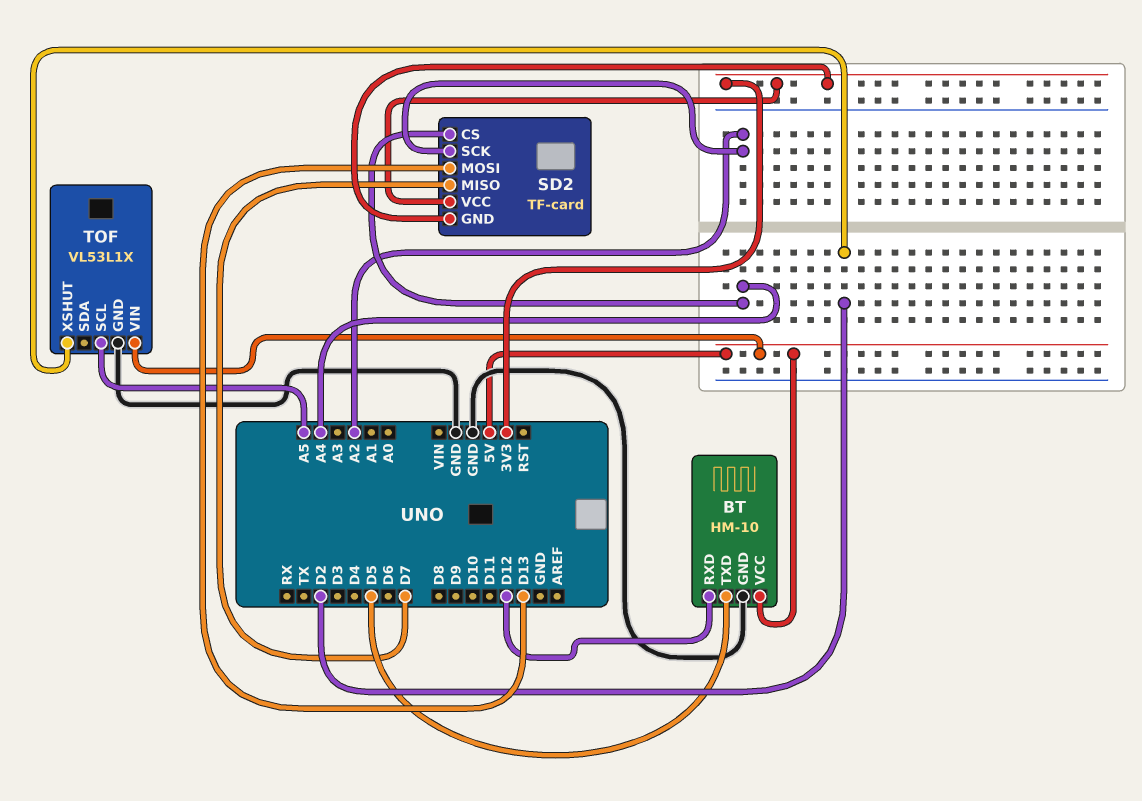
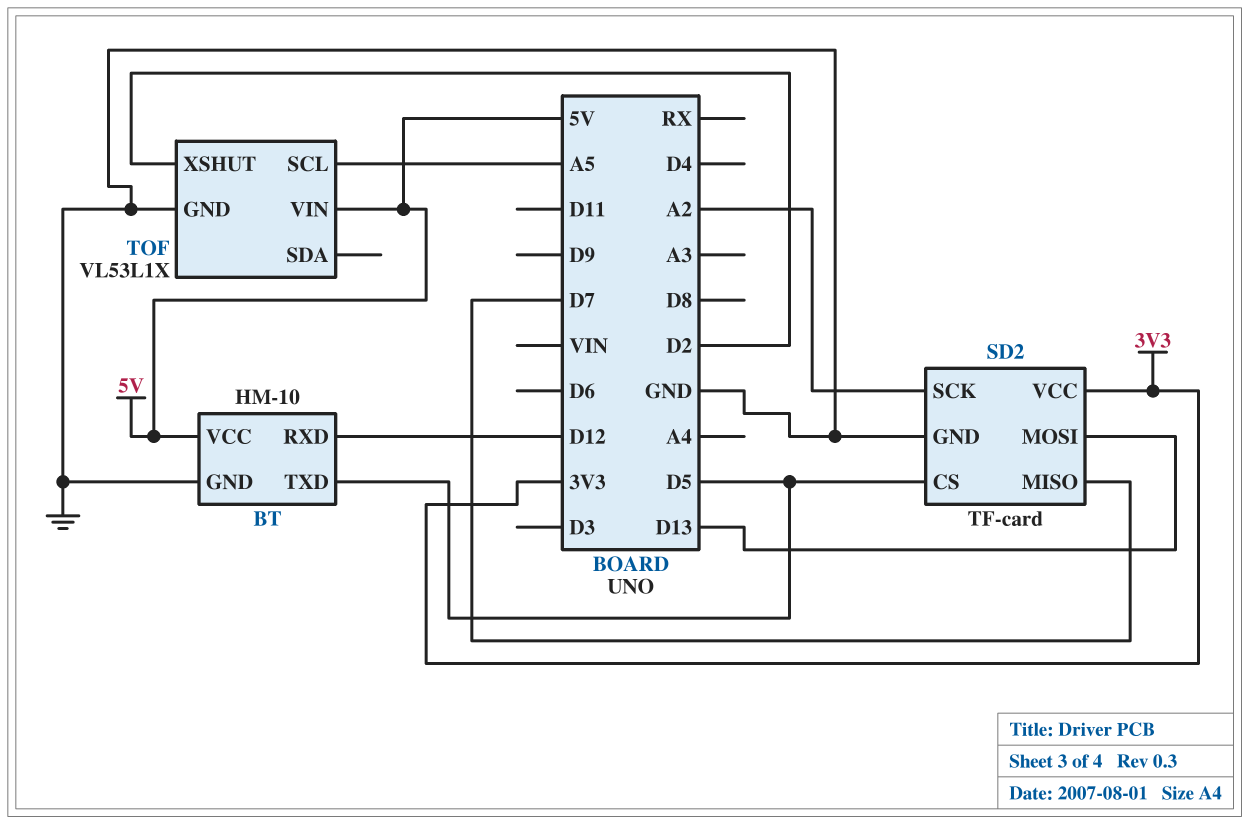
SD2 pin CS: A4 -> D5
SD2 pin GND: 3V3 -> GND

